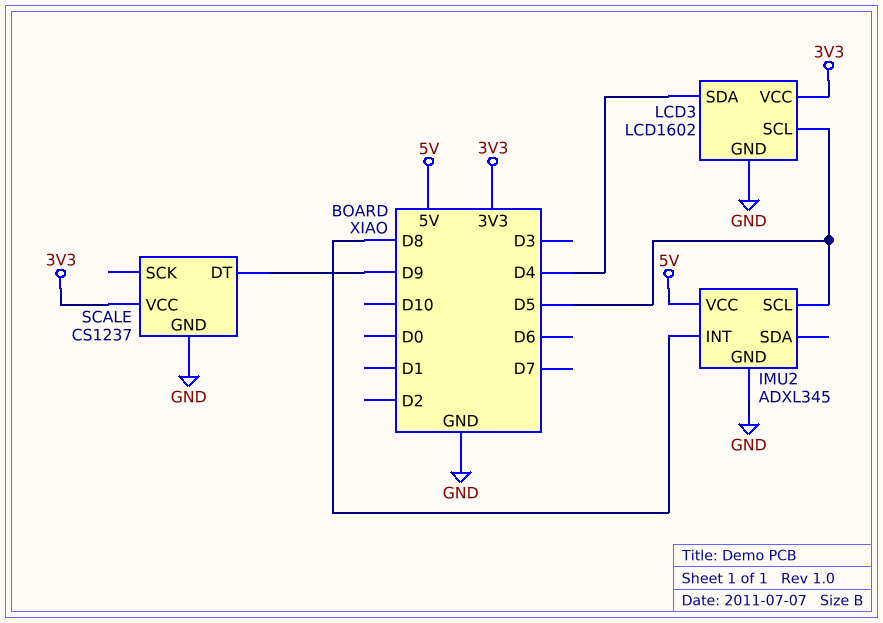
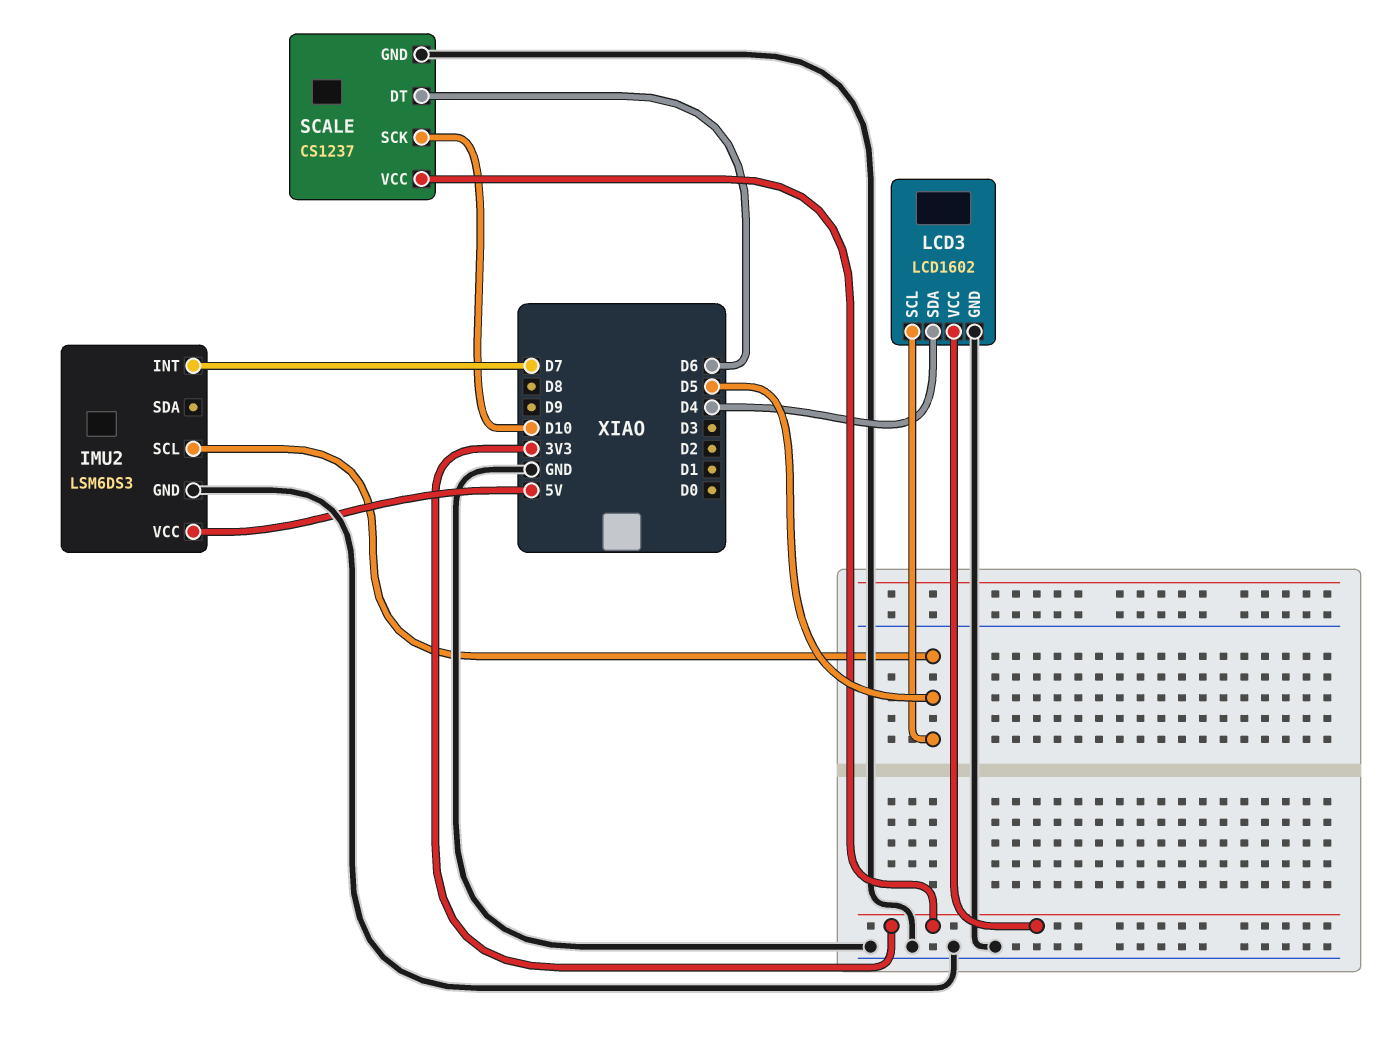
IMU2: ADXL345 -> LSM6DS3
IMU2 pin INT: D8 -> D7
SCALE pin DT: D9 -> D6
SCALE pin SCK: none -> D10

